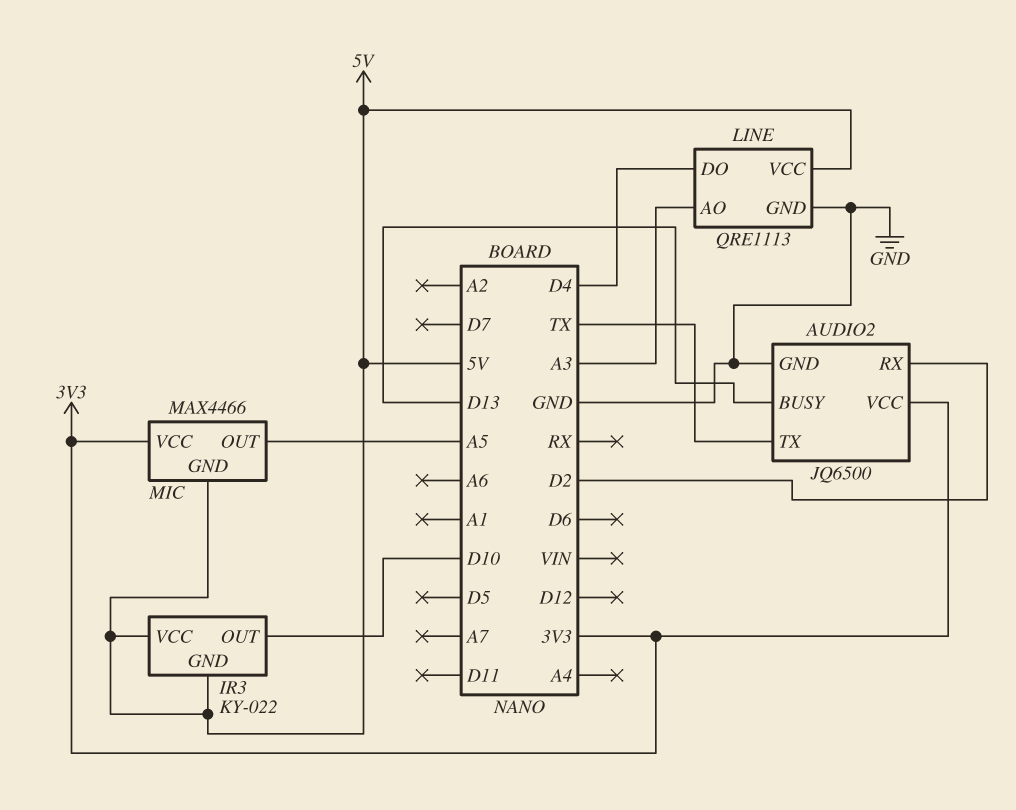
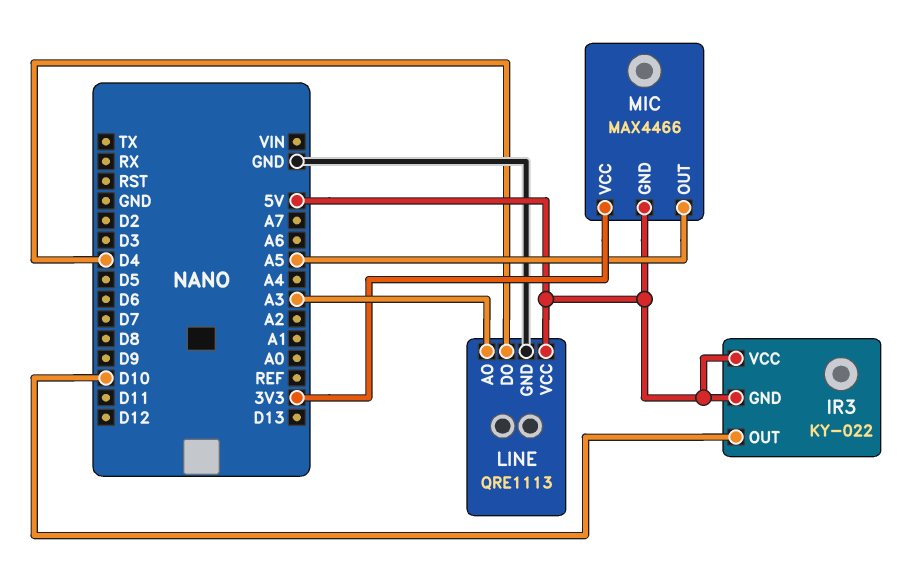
AUDIO2: JQ6500 -> none
AUDIO2 pin BUSY: D13 -> none
AUDIO2 pin GND: GND -> none
AUDIO2 pin RX: D2 -> none
AUDIO2 pin TX: TX -> none
AUDIO2 pin VCC: 3V3 -> none

